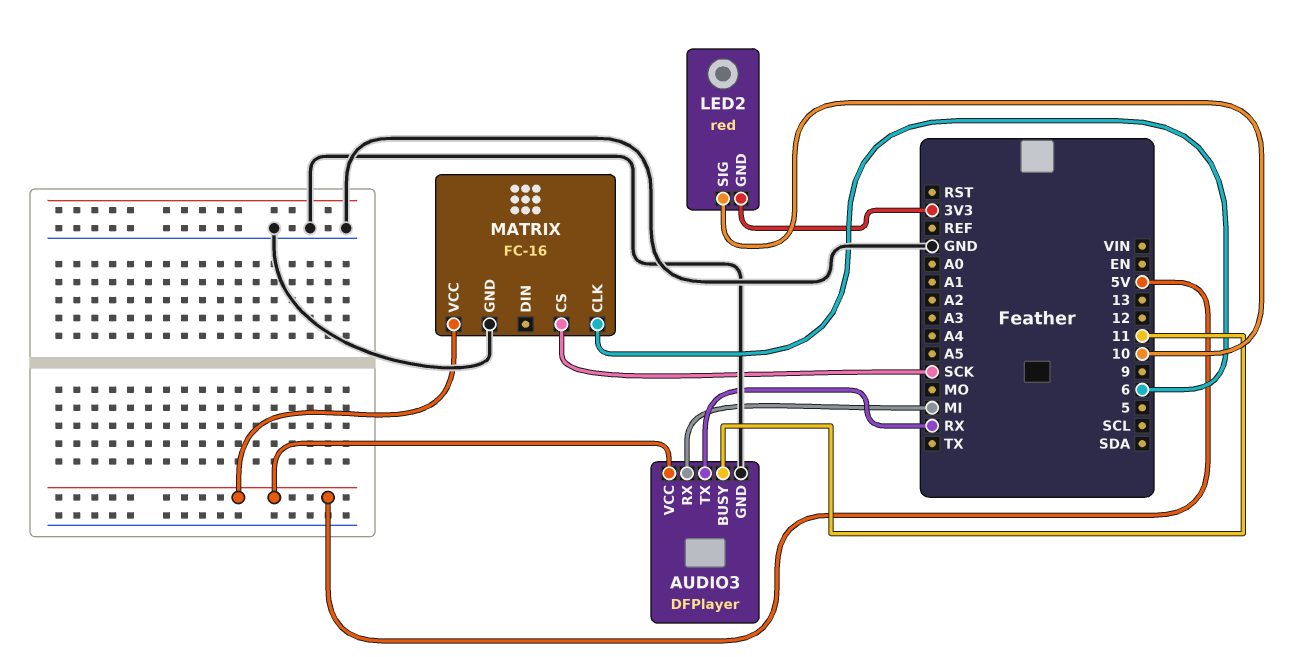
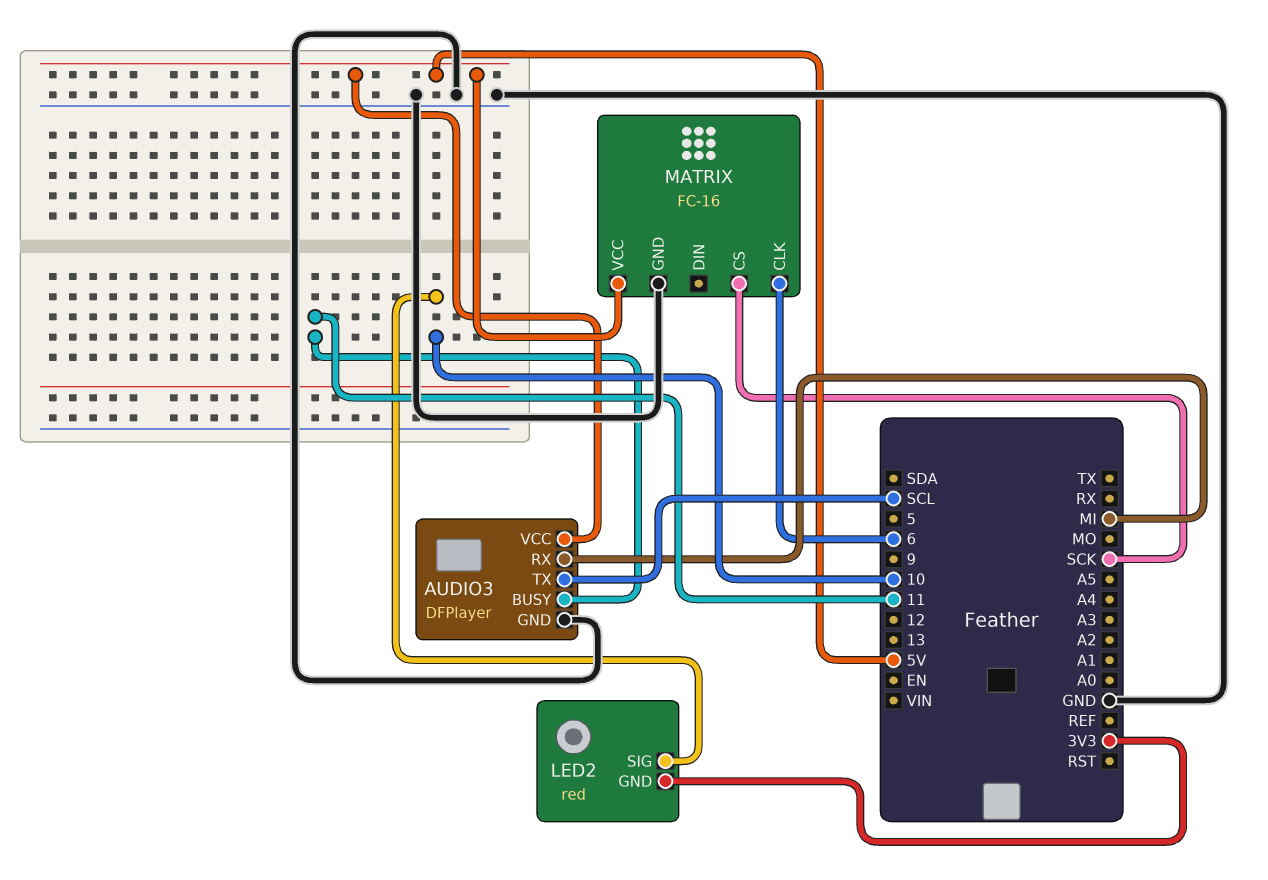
AUDIO3 pin TX: RX -> SCL

